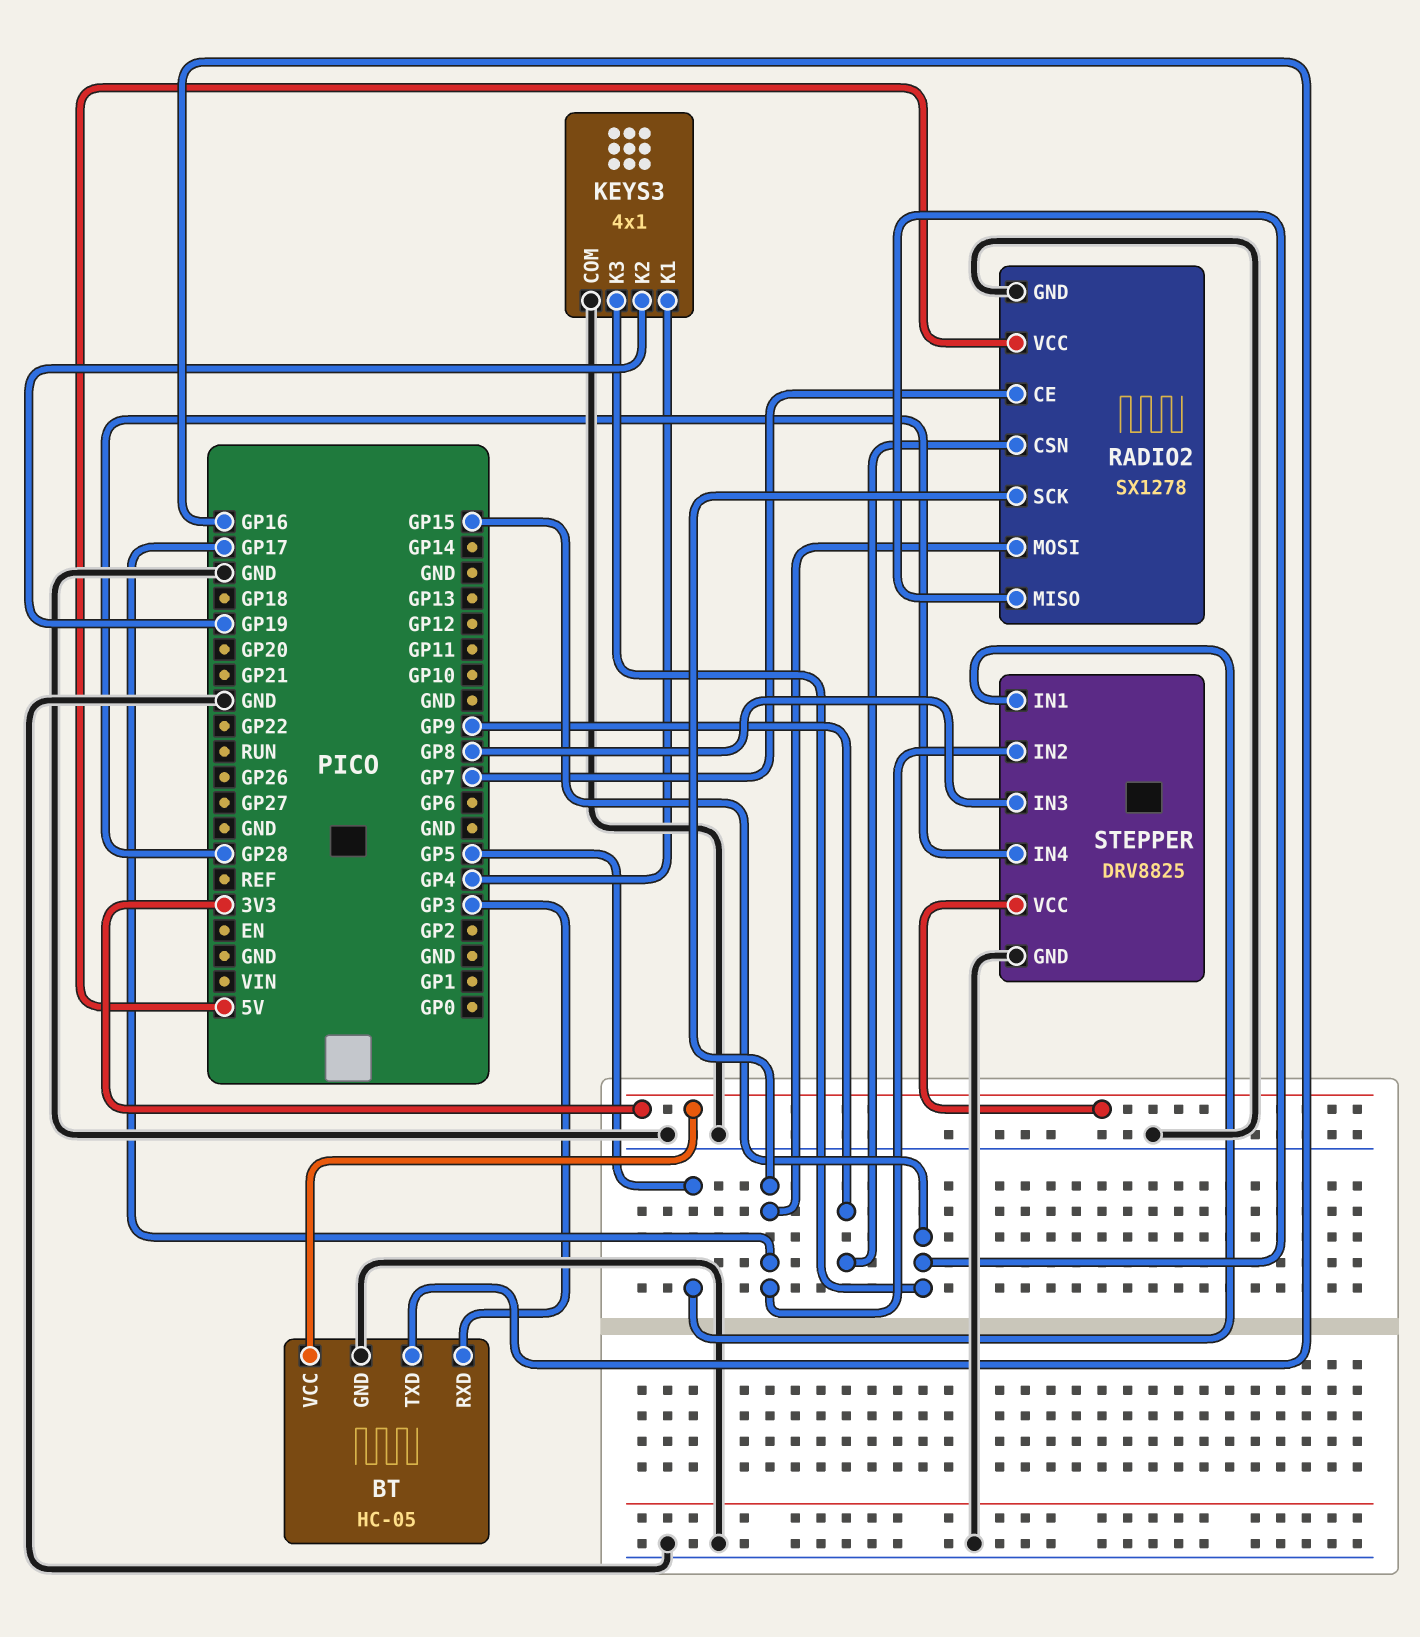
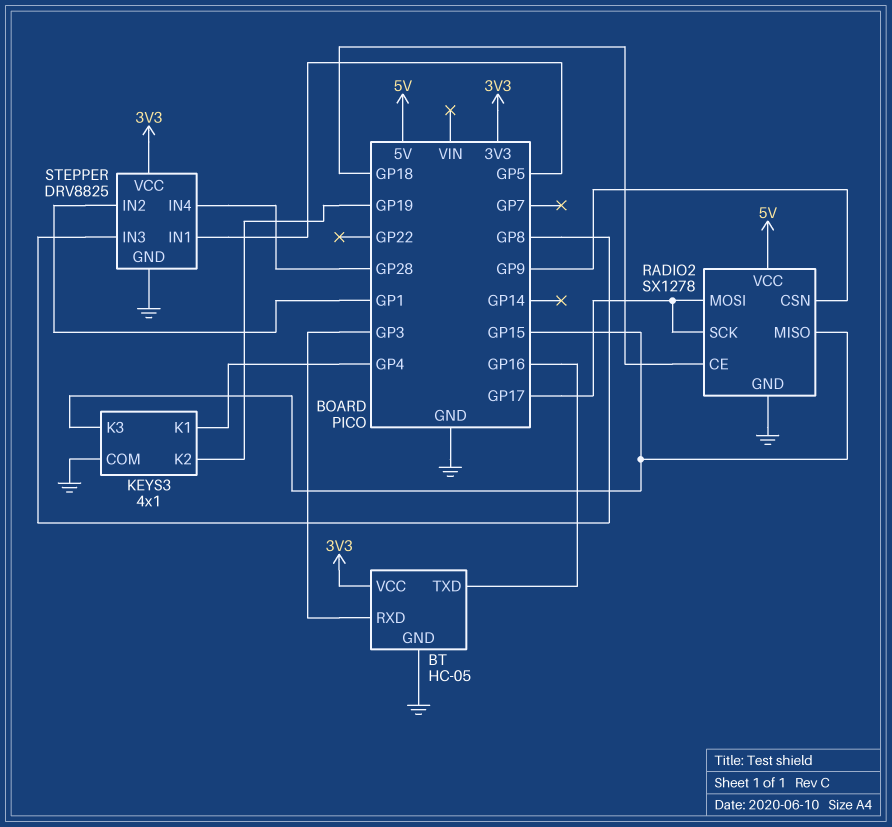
RADIO2 pin CE: GP7 -> GP18
STEPPER pin IN2: GP17 -> GP1

